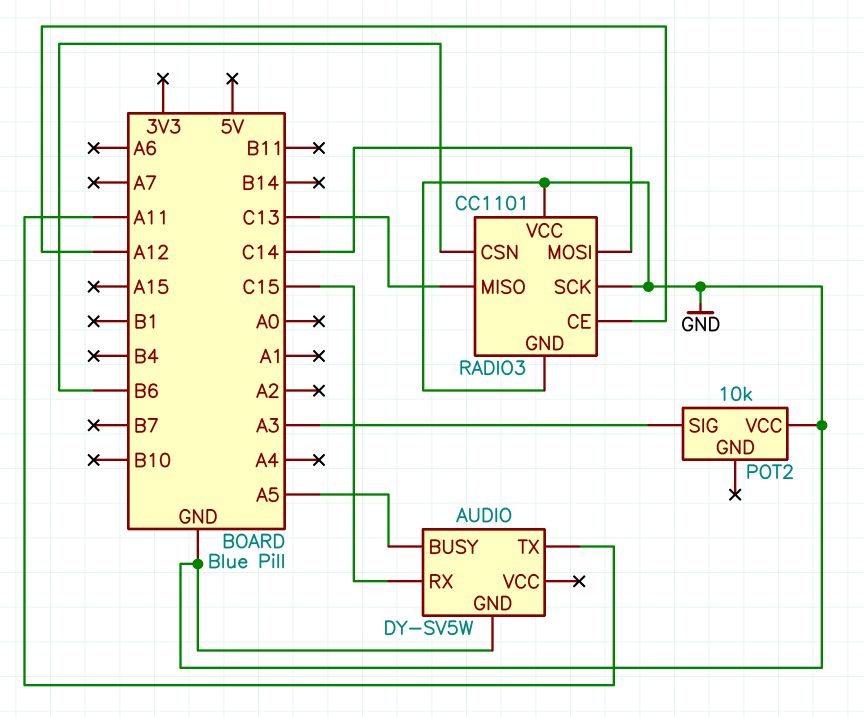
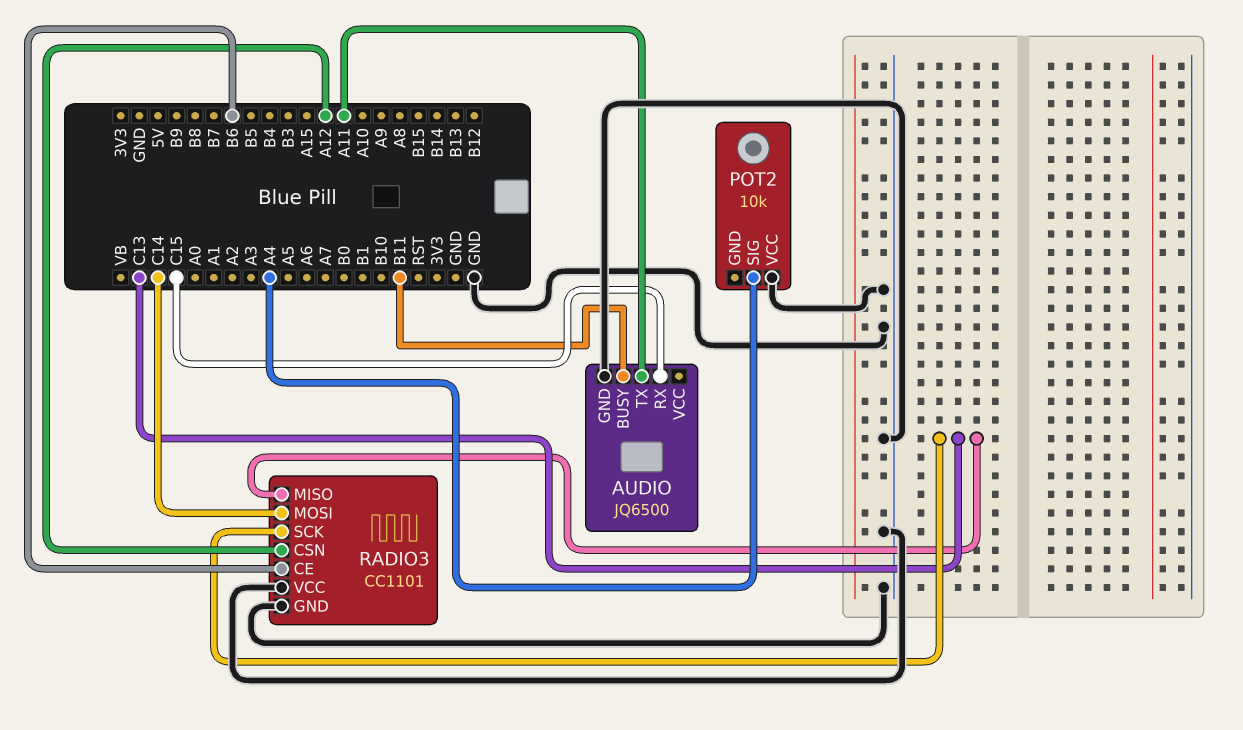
AUDIO: DY-SV5W -> JQ6500
AUDIO pin BUSY: A5 -> B11
POT2 pin SIG: A3 -> A4
RADIO3 pin CE: A12 -> B6
RADIO3 pin CSN: B6 -> A12
RADIO3 pin SCK: GND -> C13

